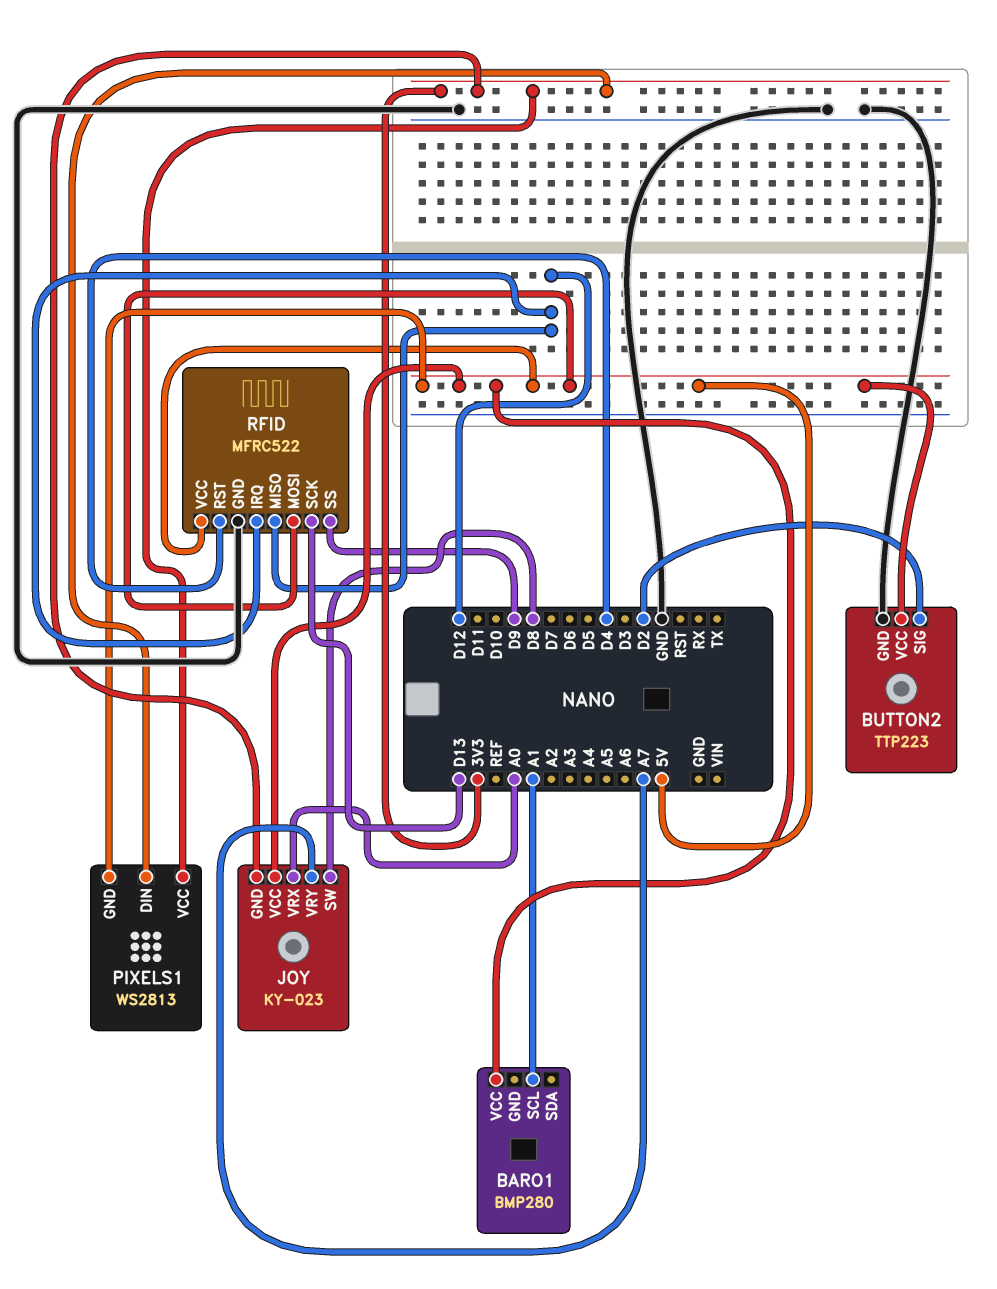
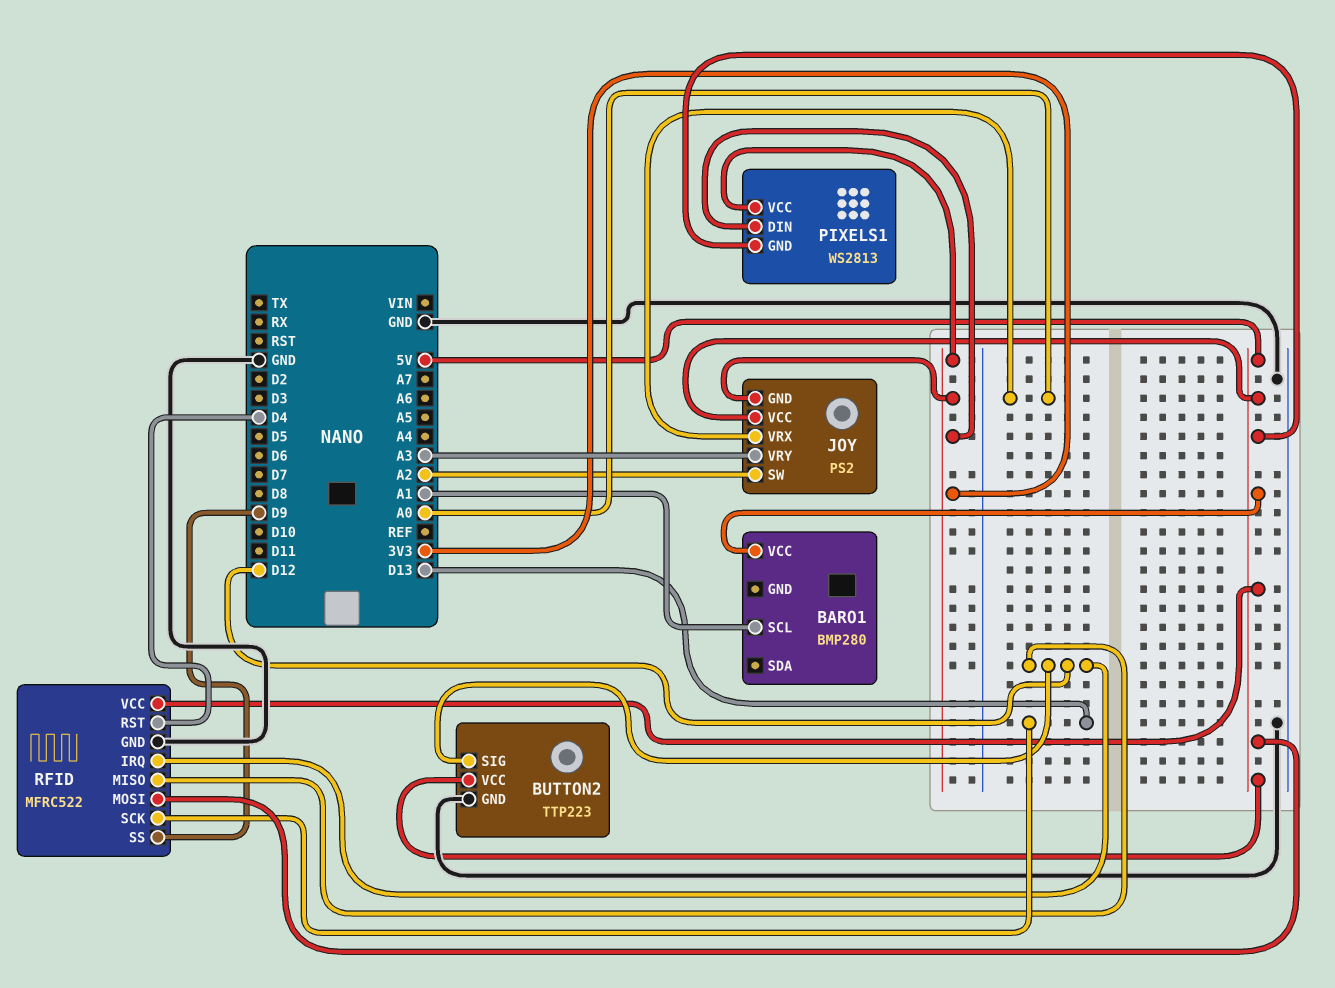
BUTTON2 pin SIG: D2 -> D12
JOY: KY-023 -> PS2
JOY pin SW: D8 -> A2
JOY pin VRY: A7 -> A3

